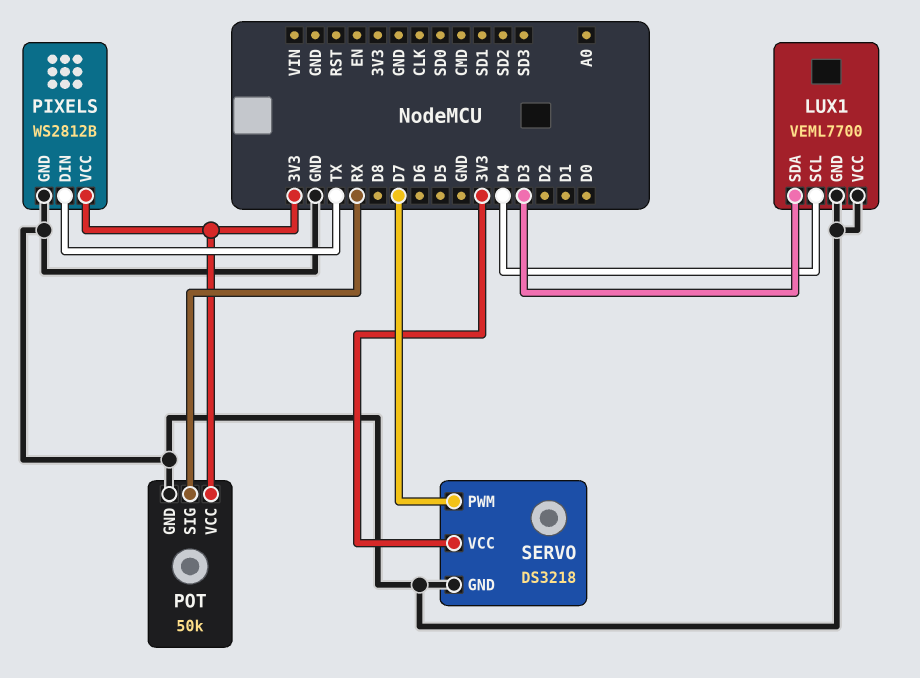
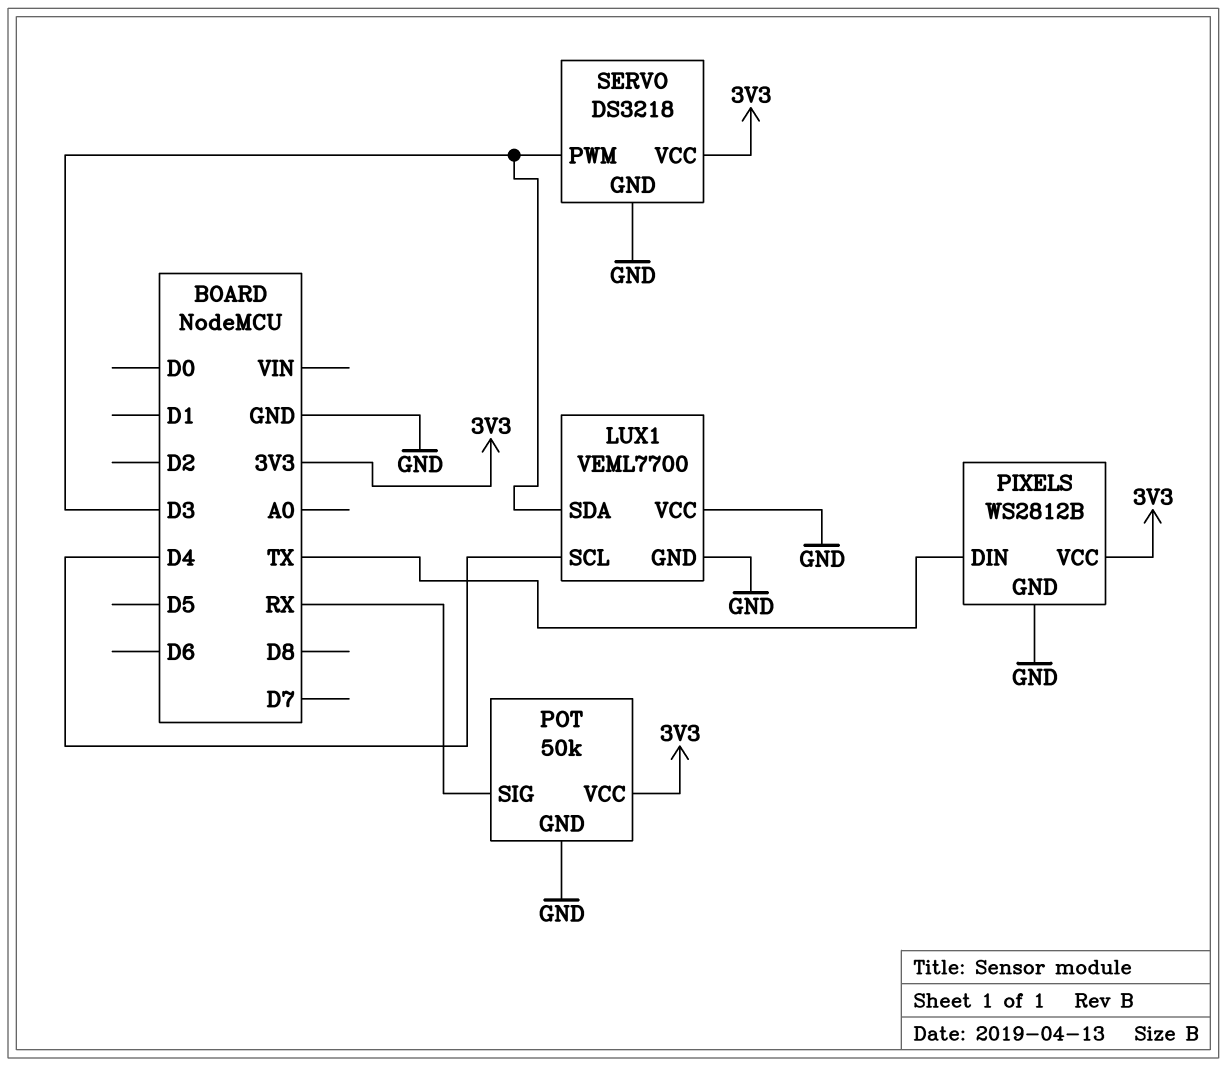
SERVO pin PWM: D7 -> D3

